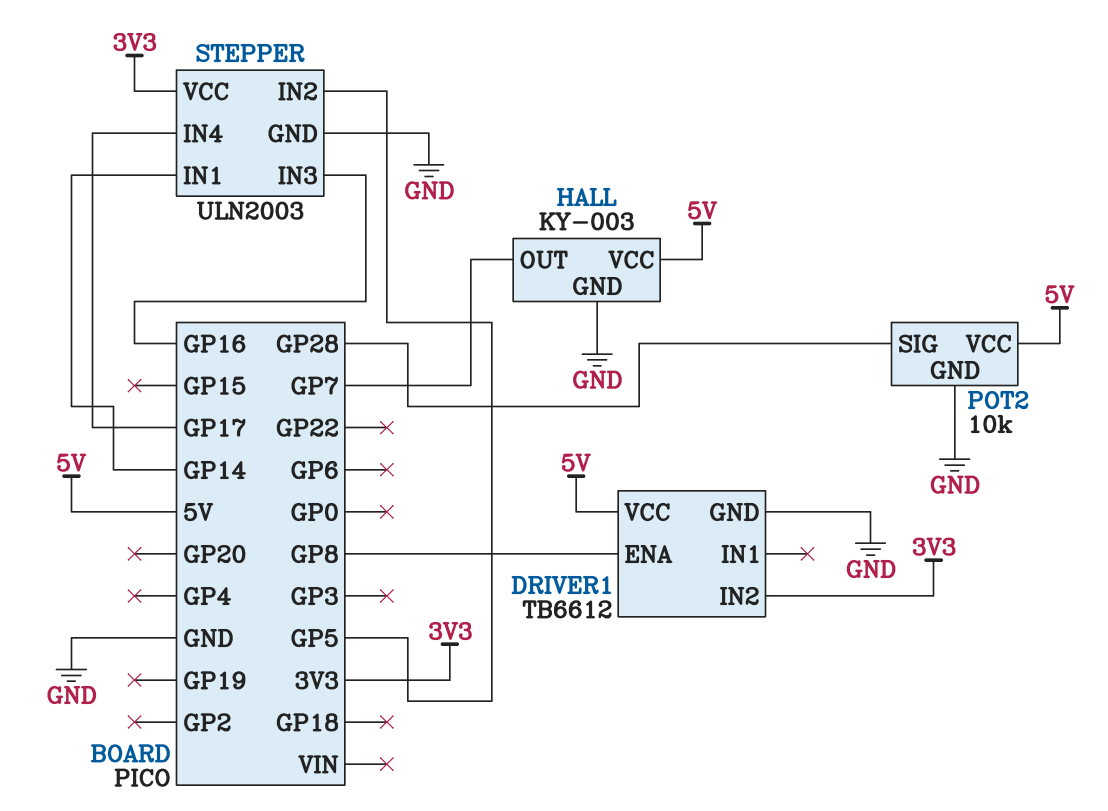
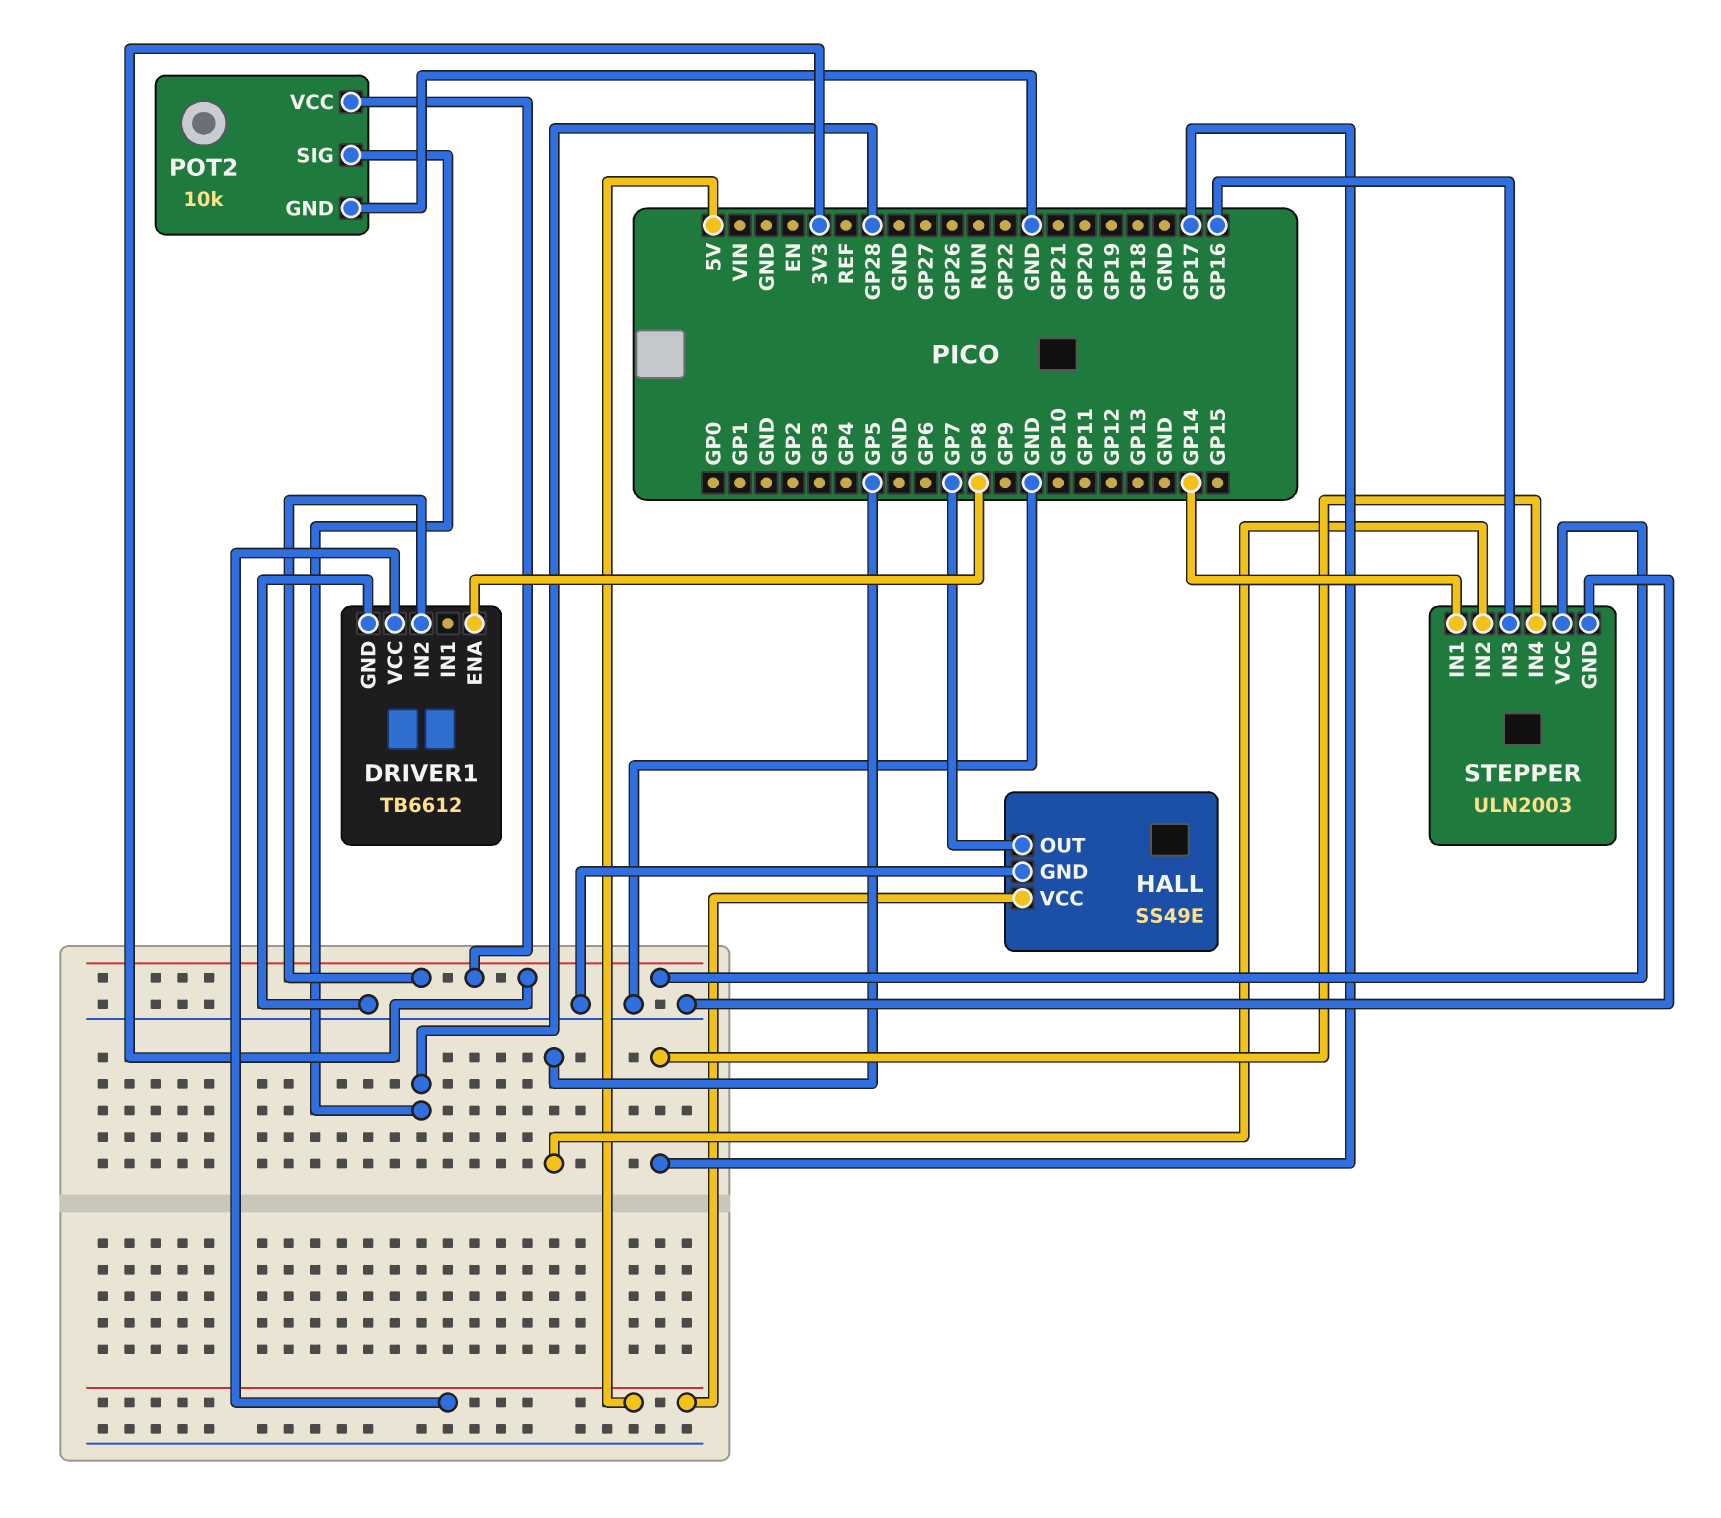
HALL: KY-003 -> SS49E
POT2 pin VCC: 5V -> 3V3

